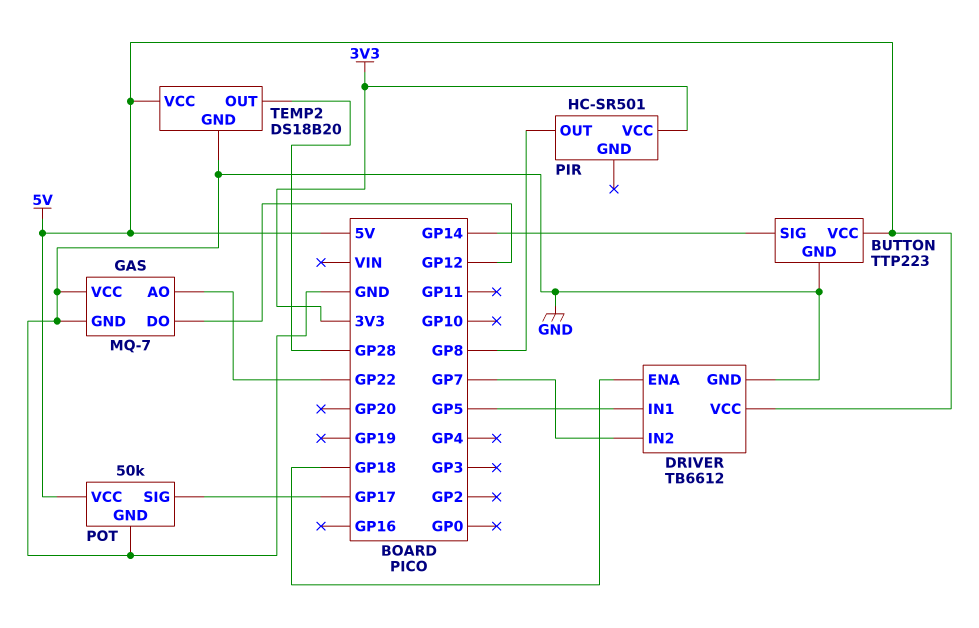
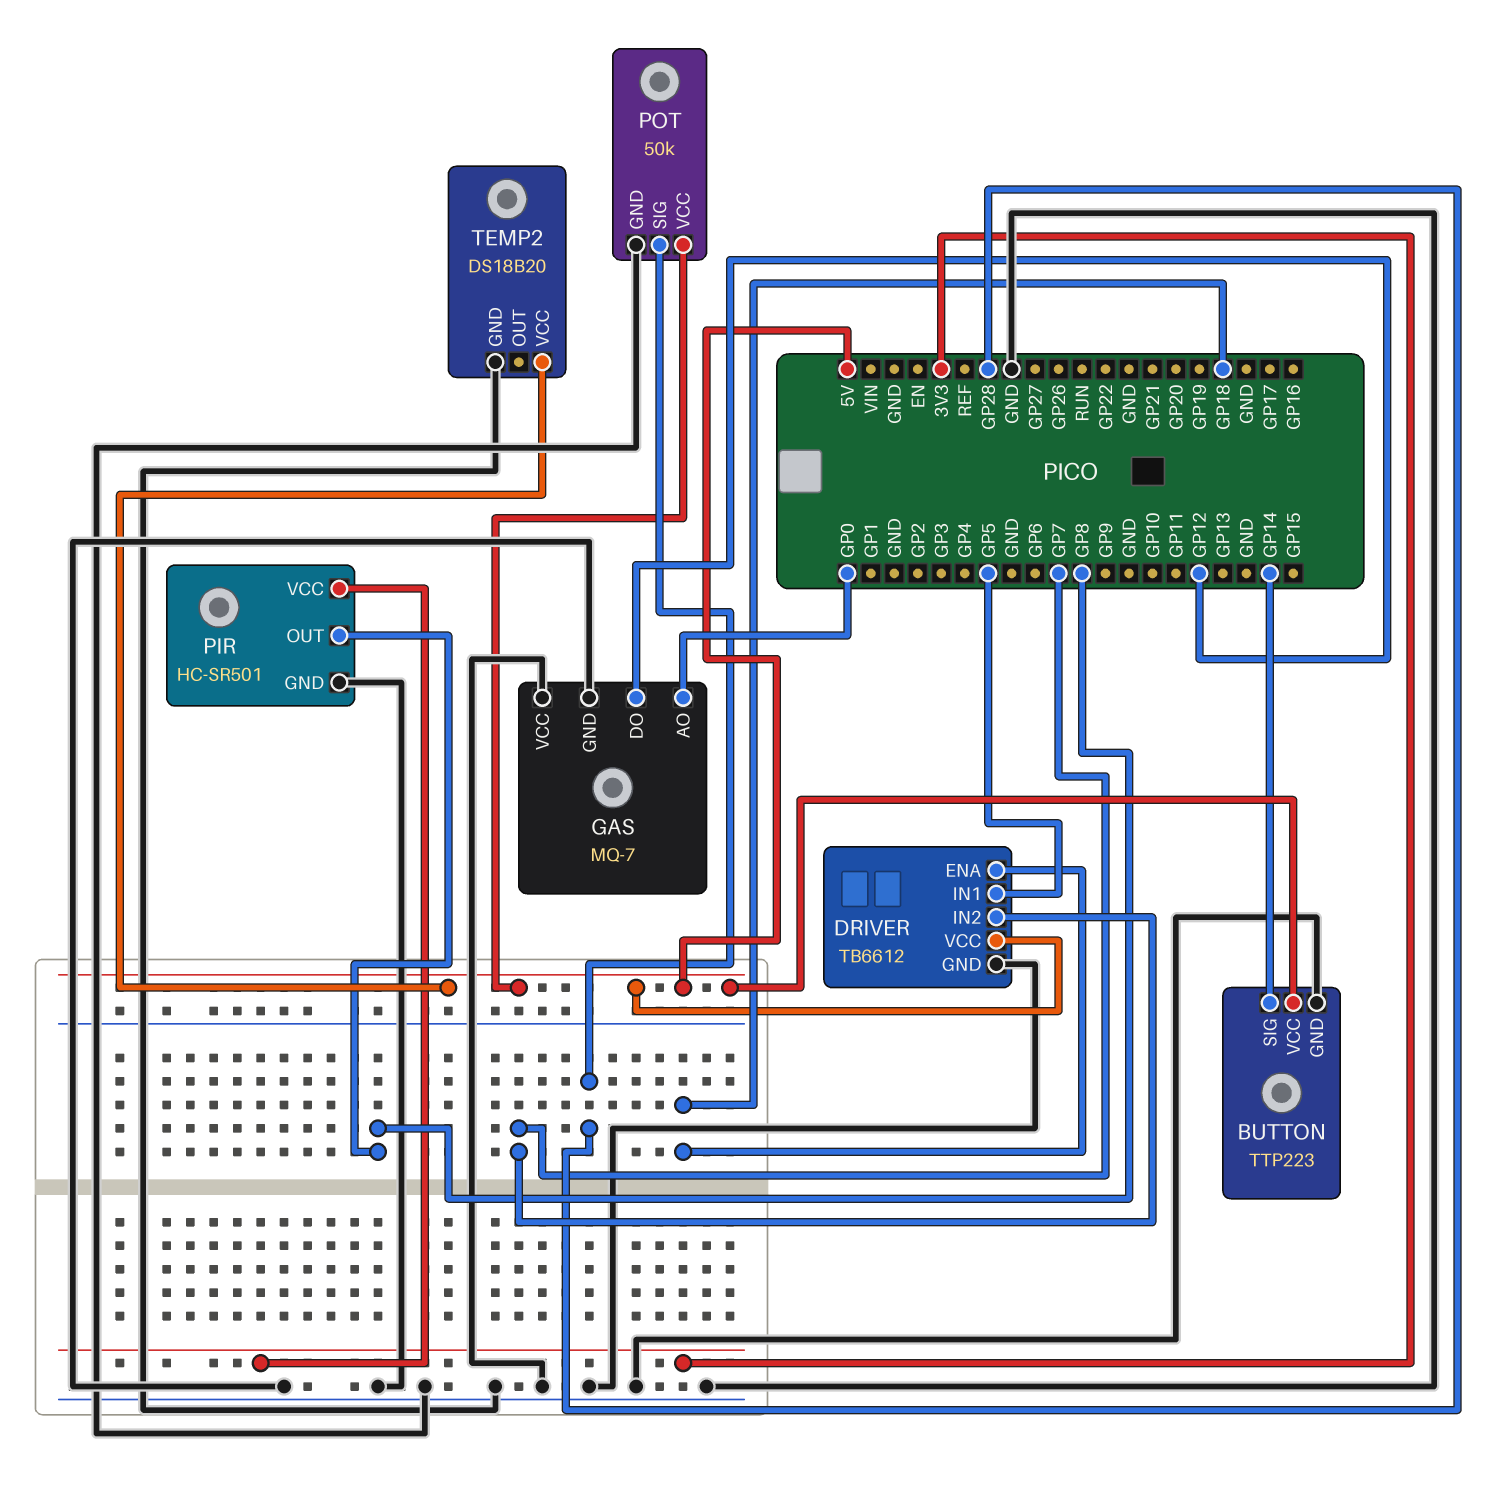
GAS pin AO: GP22 -> GP0
PIR pin GND: none -> GND
POT pin SIG: GP17 -> GP28
TEMP2 pin OUT: GP28 -> none

